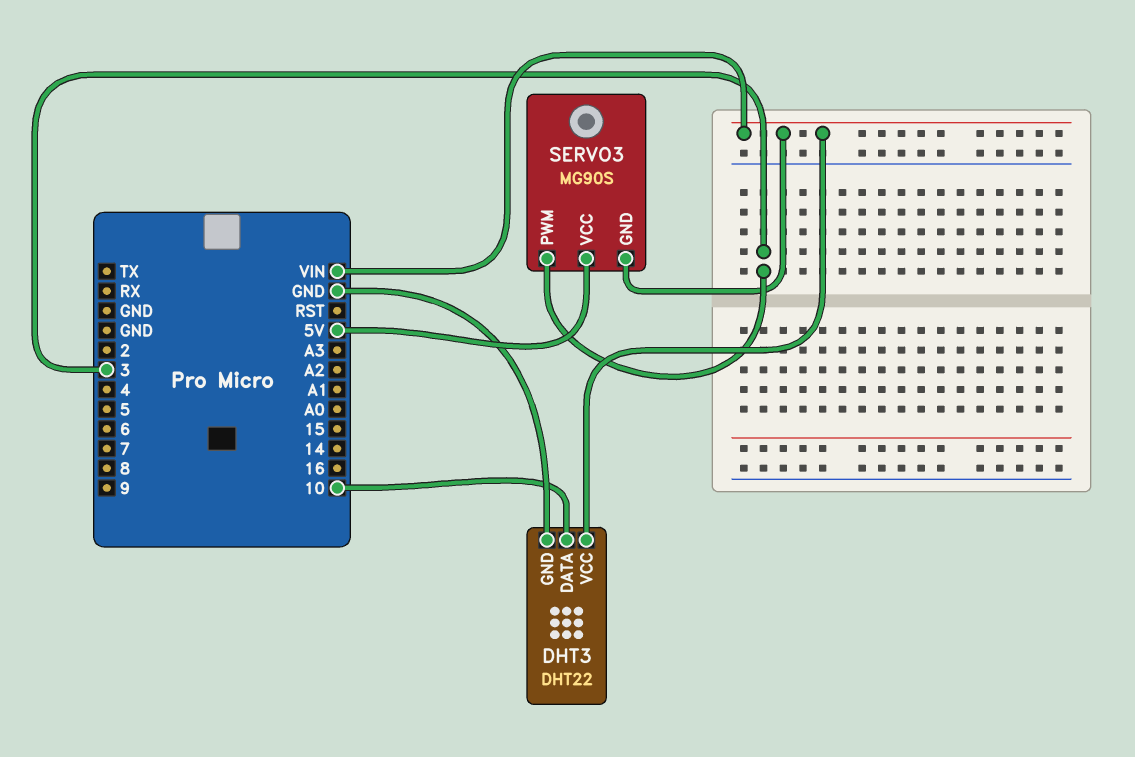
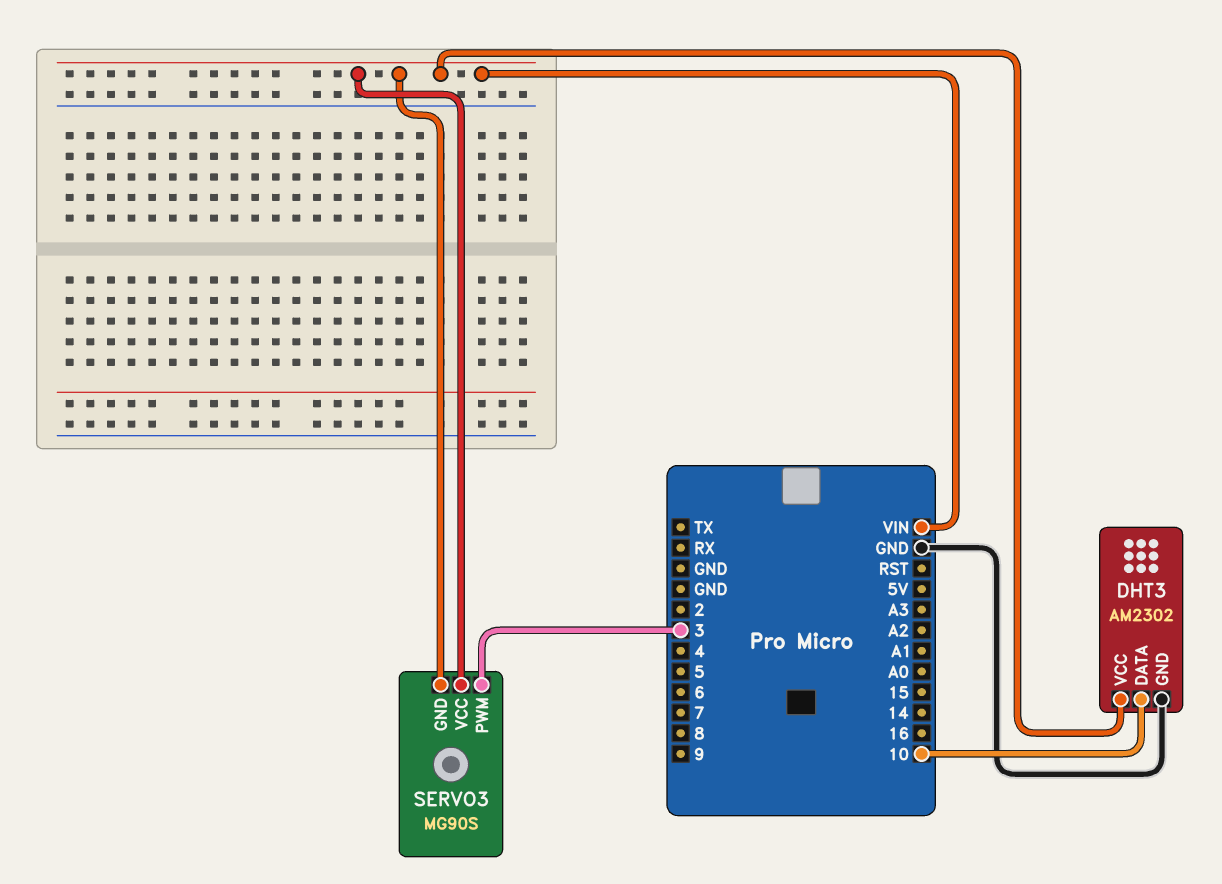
DHT3: DHT22 -> AM2302
SERVO3 pin VCC: 5V -> VIN

